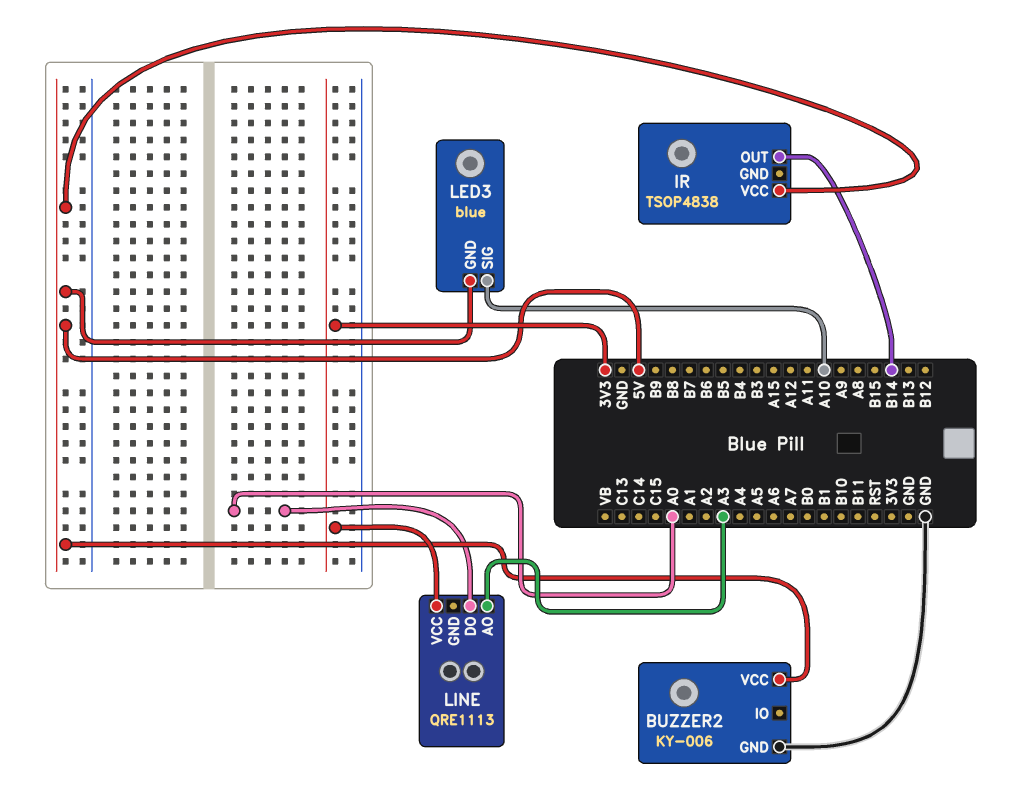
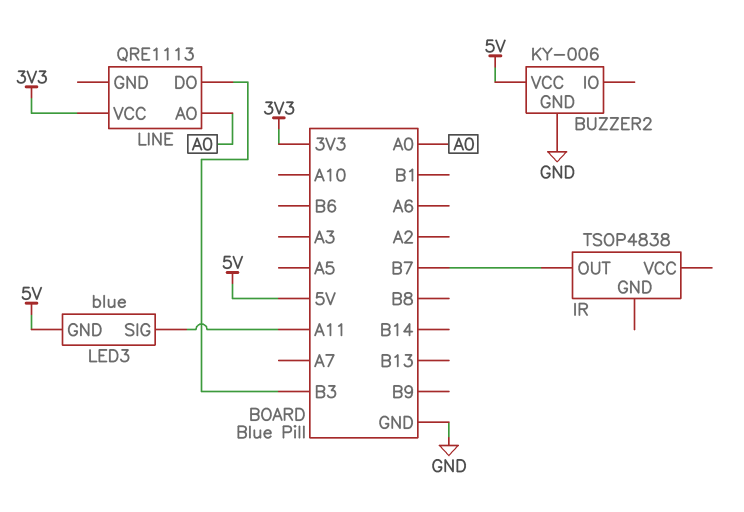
IR pin OUT: B14 -> B7
IR pin VCC: 5V -> none
LED3 pin SIG: A10 -> A11
LINE pin AO: A3 -> A0
LINE pin DO: A0 -> B3

